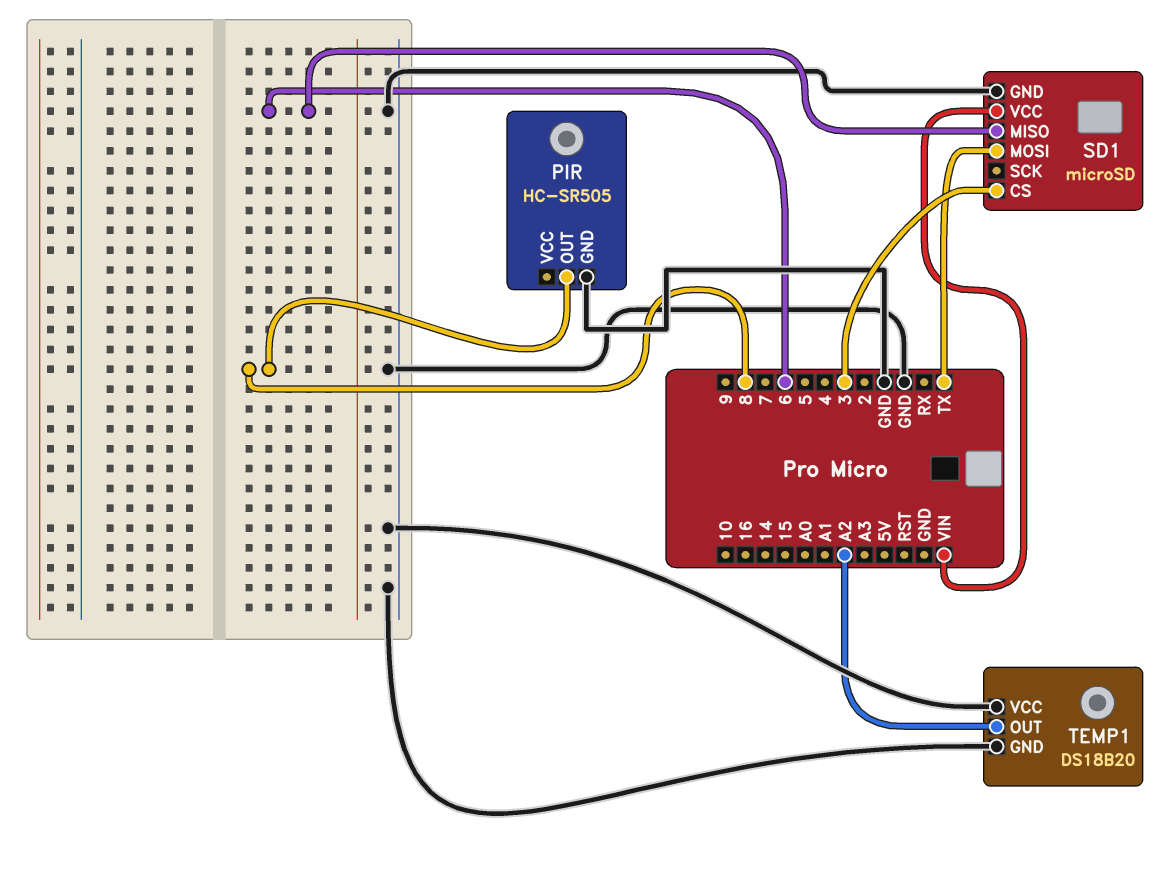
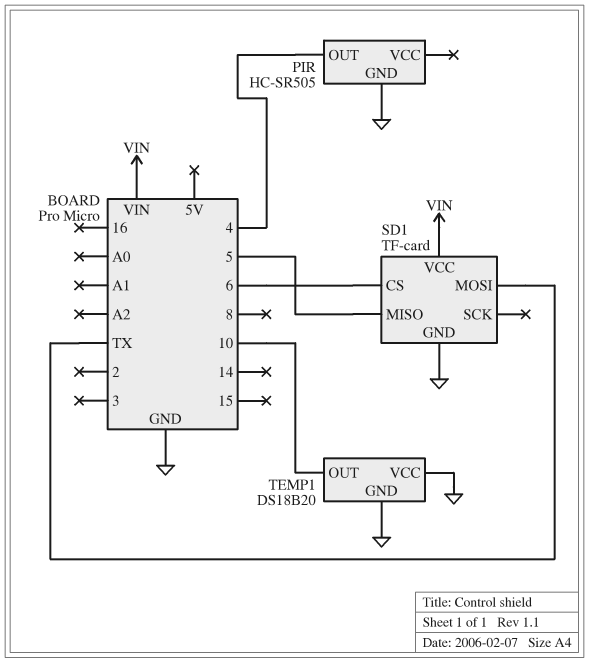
PIR pin OUT: 8 -> 4
SD1: microSD -> TF-card
SD1 pin CS: 3 -> 6
SD1 pin MISO: 6 -> 5
TEMP1 pin OUT: A2 -> 10

